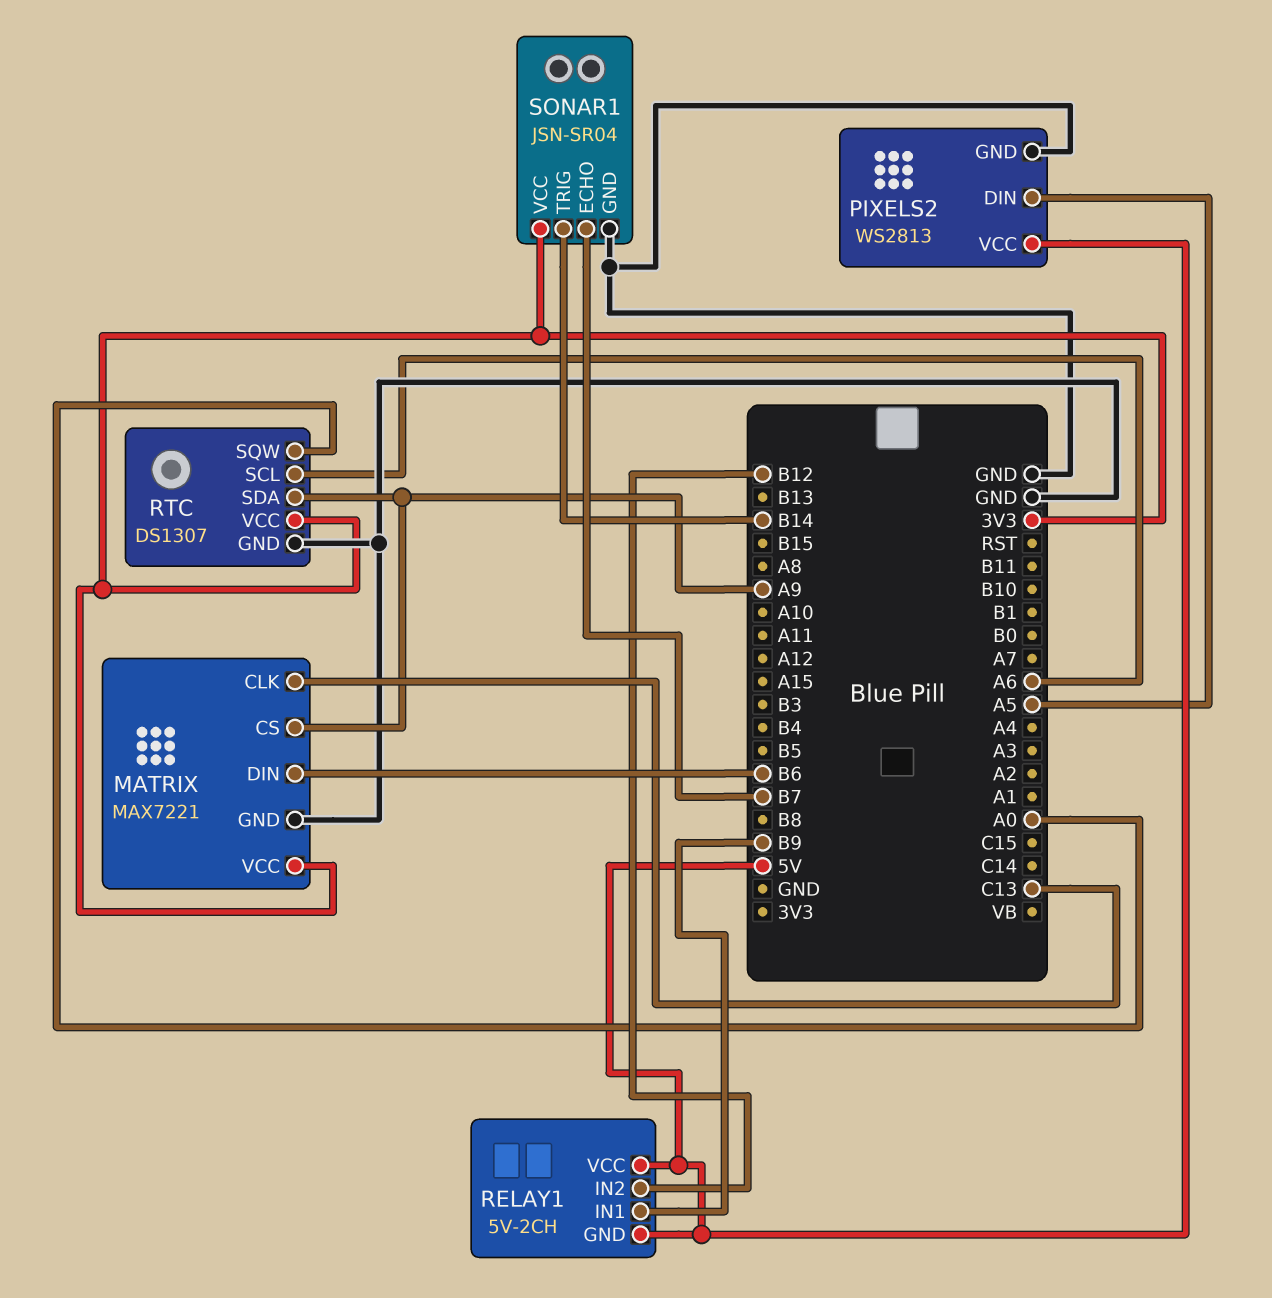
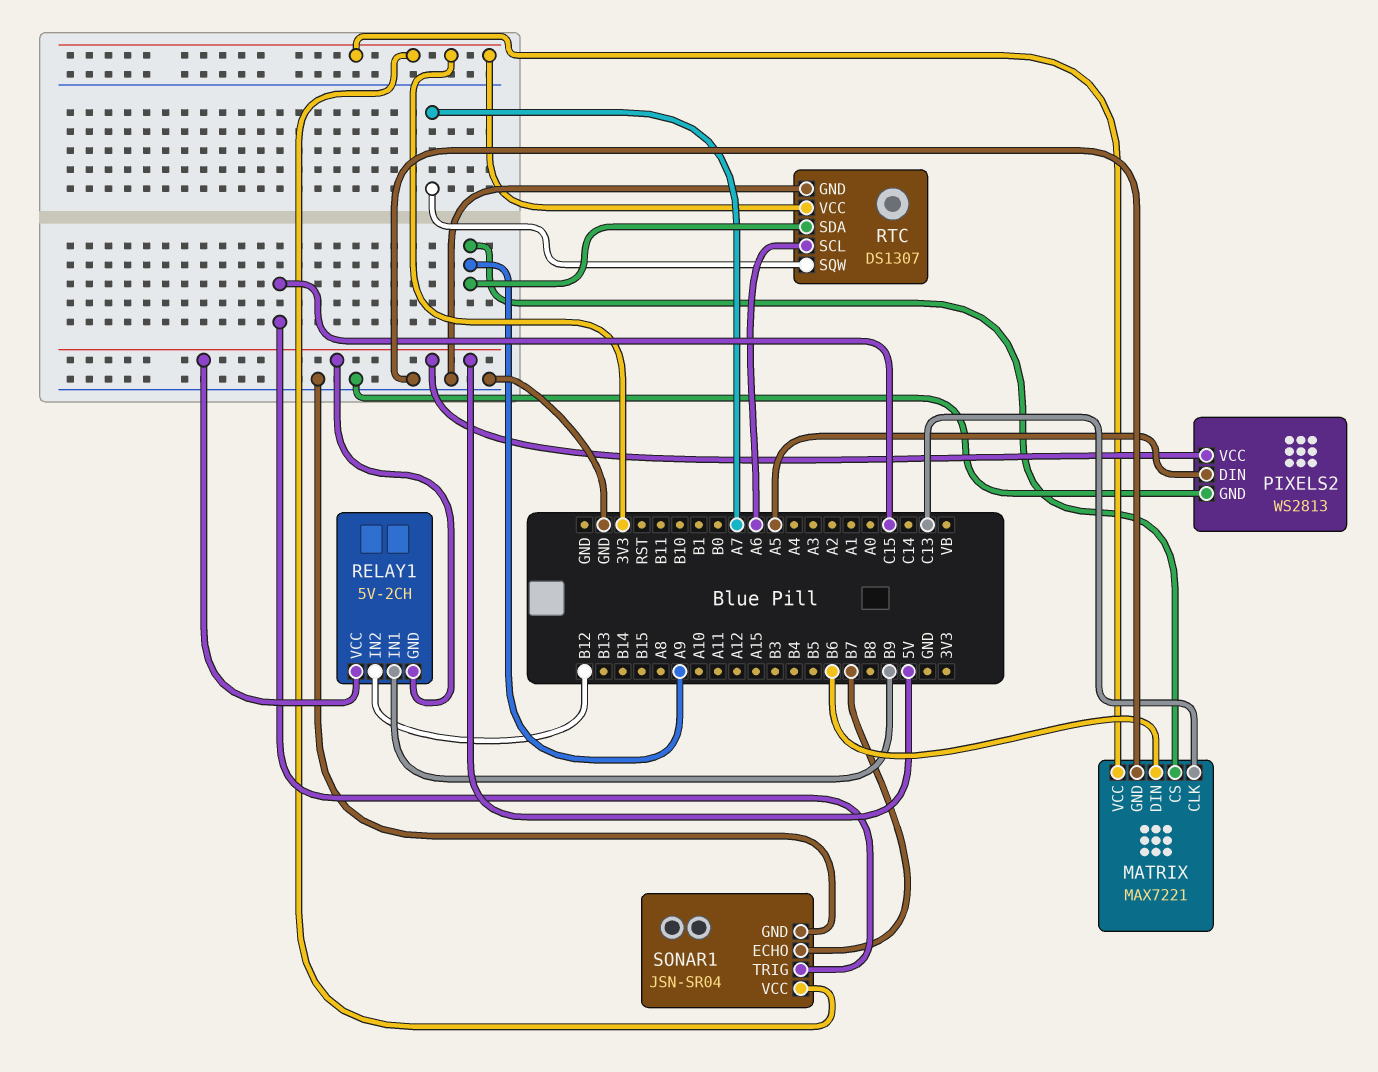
RTC pin SQW: A0 -> A7
SONAR1 pin TRIG: B14 -> C15

